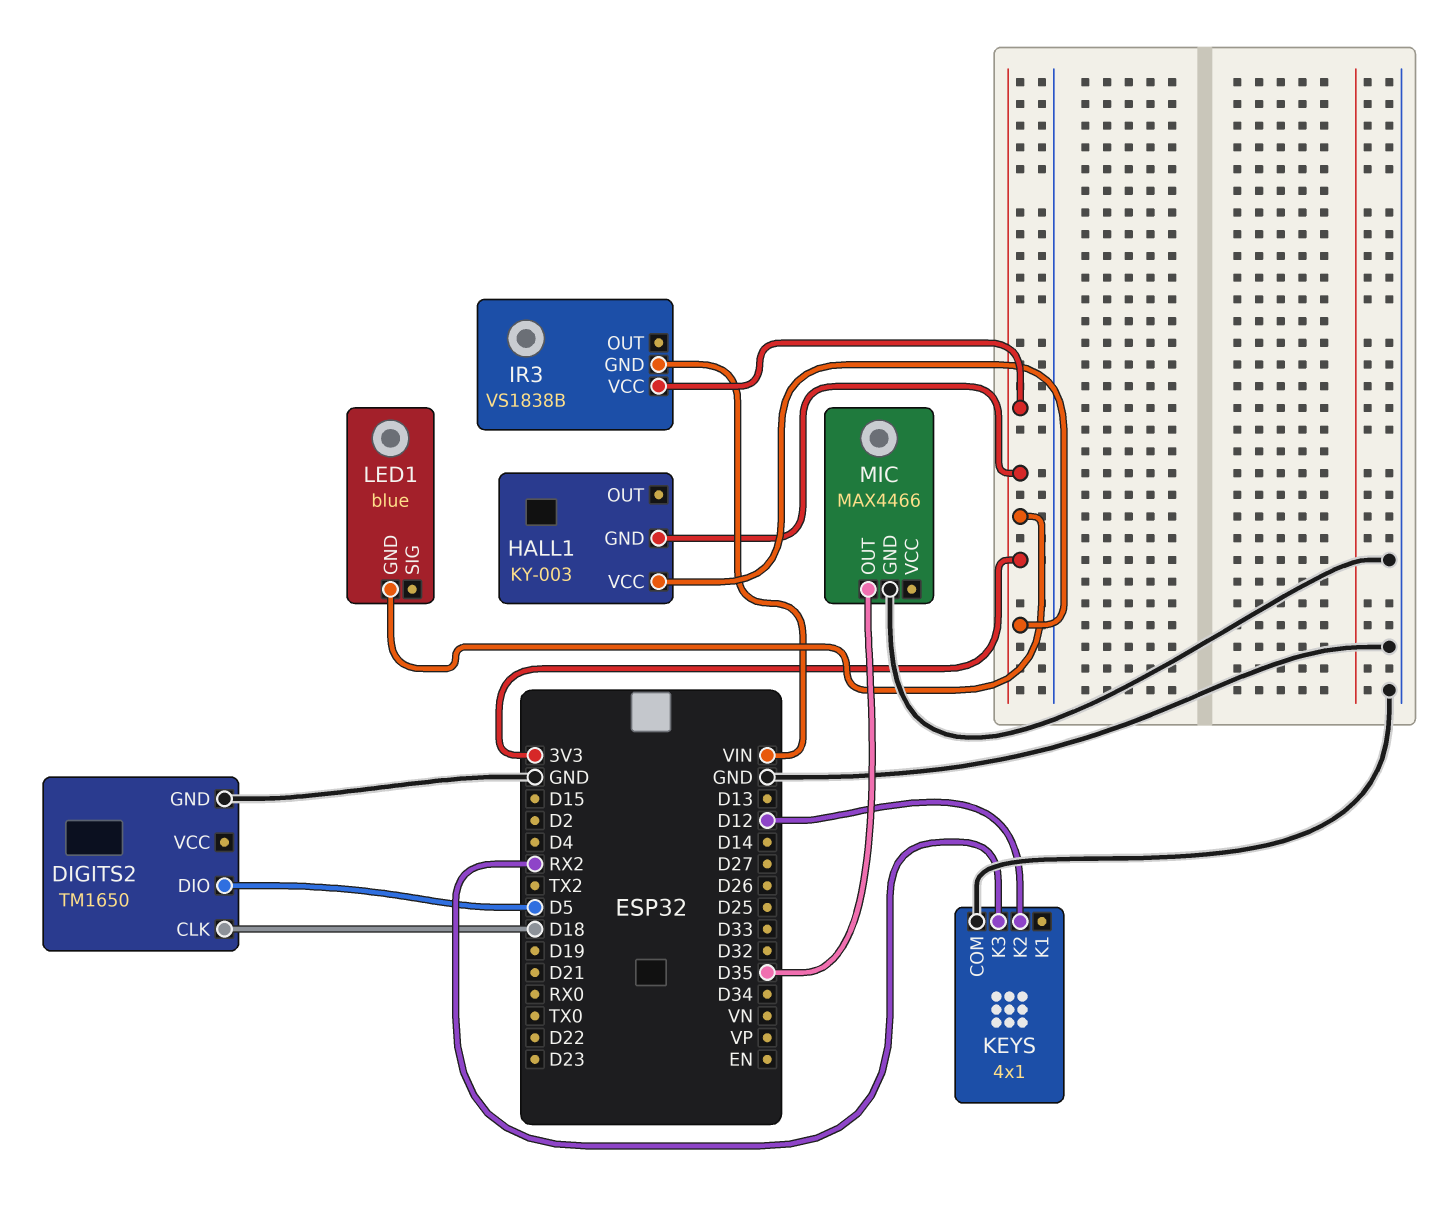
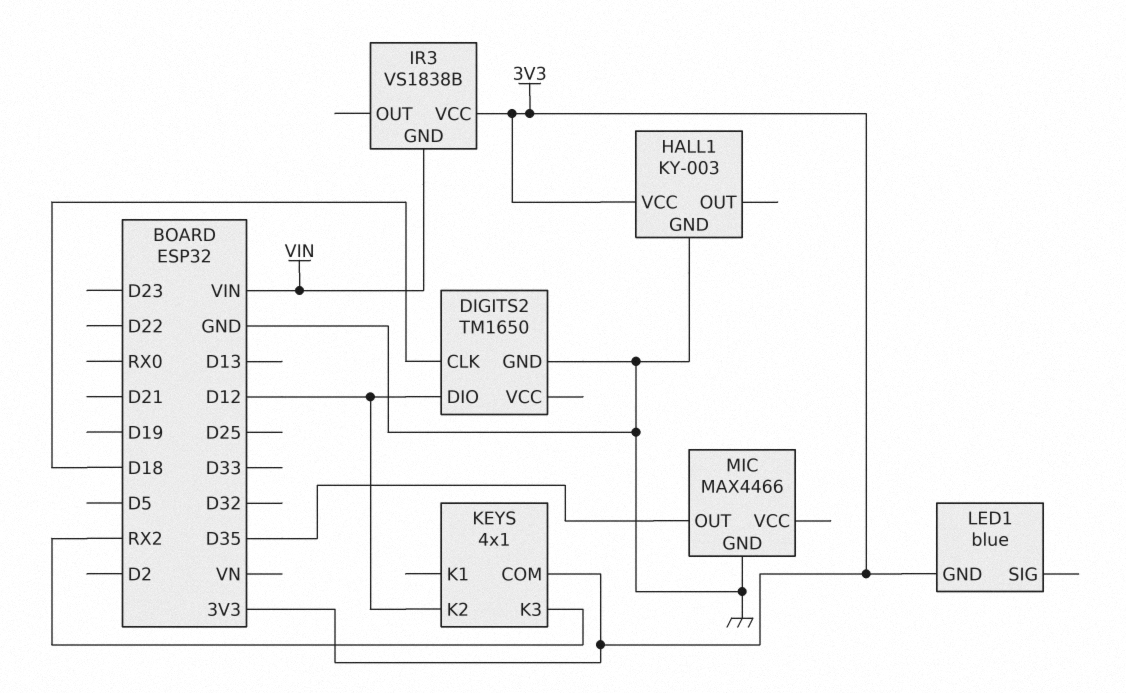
DIGITS2 pin DIO: D5 -> D12
HALL1 pin GND: 3V3 -> GND
KEYS pin COM: GND -> 3V3

